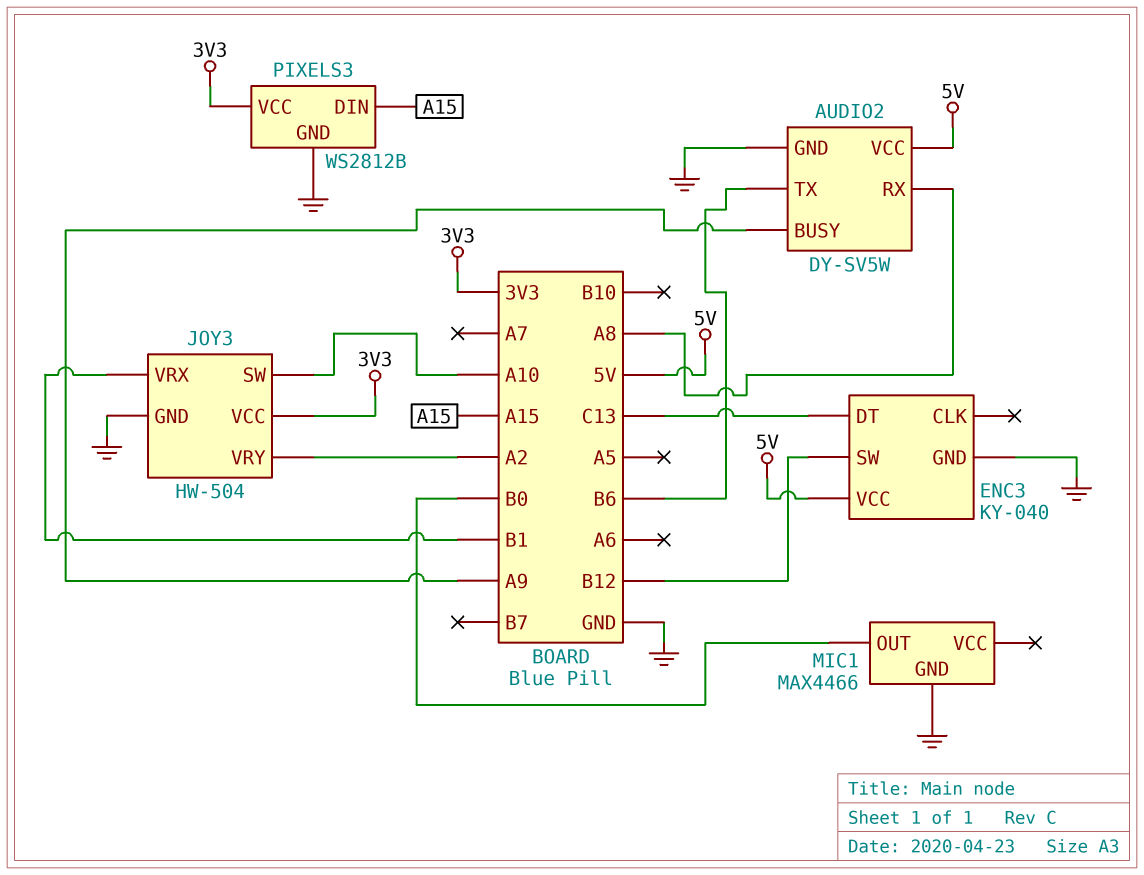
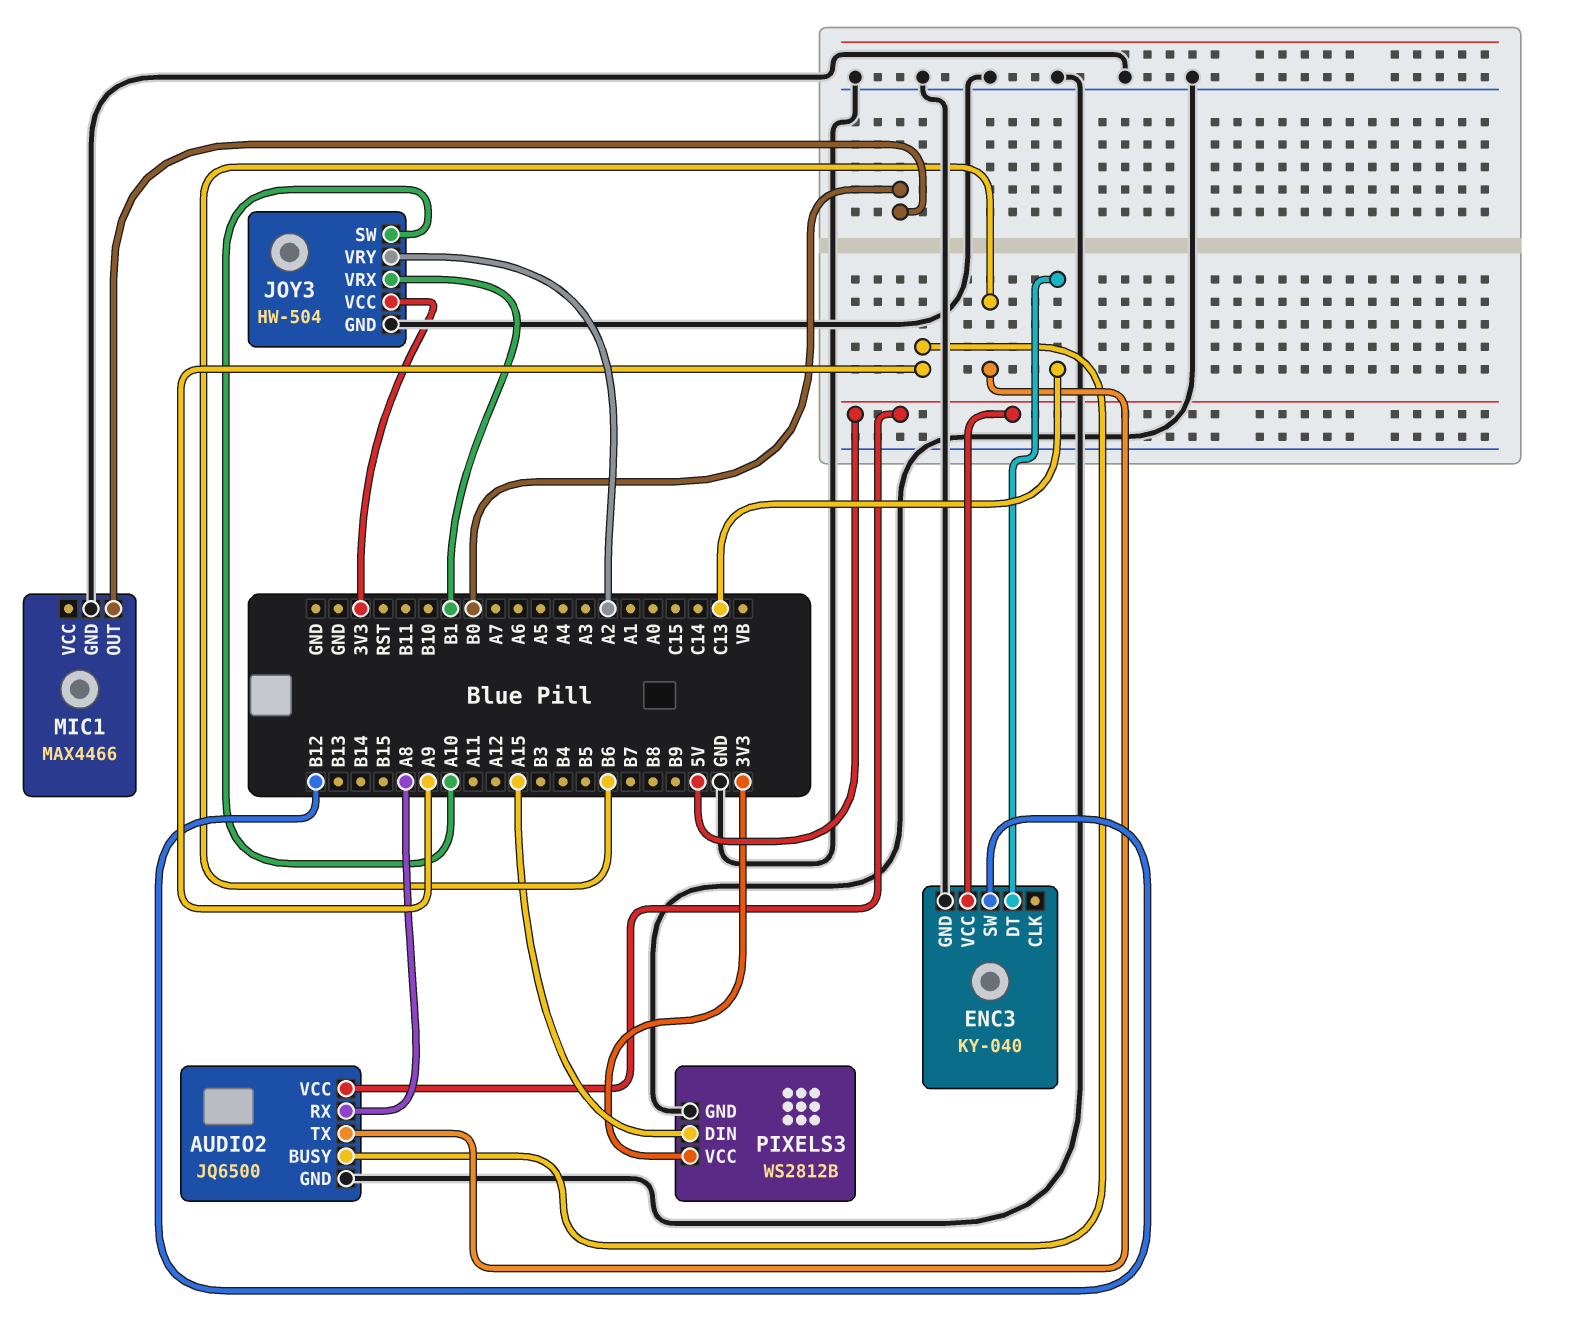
AUDIO2: DY-SV5W -> JQ6500

